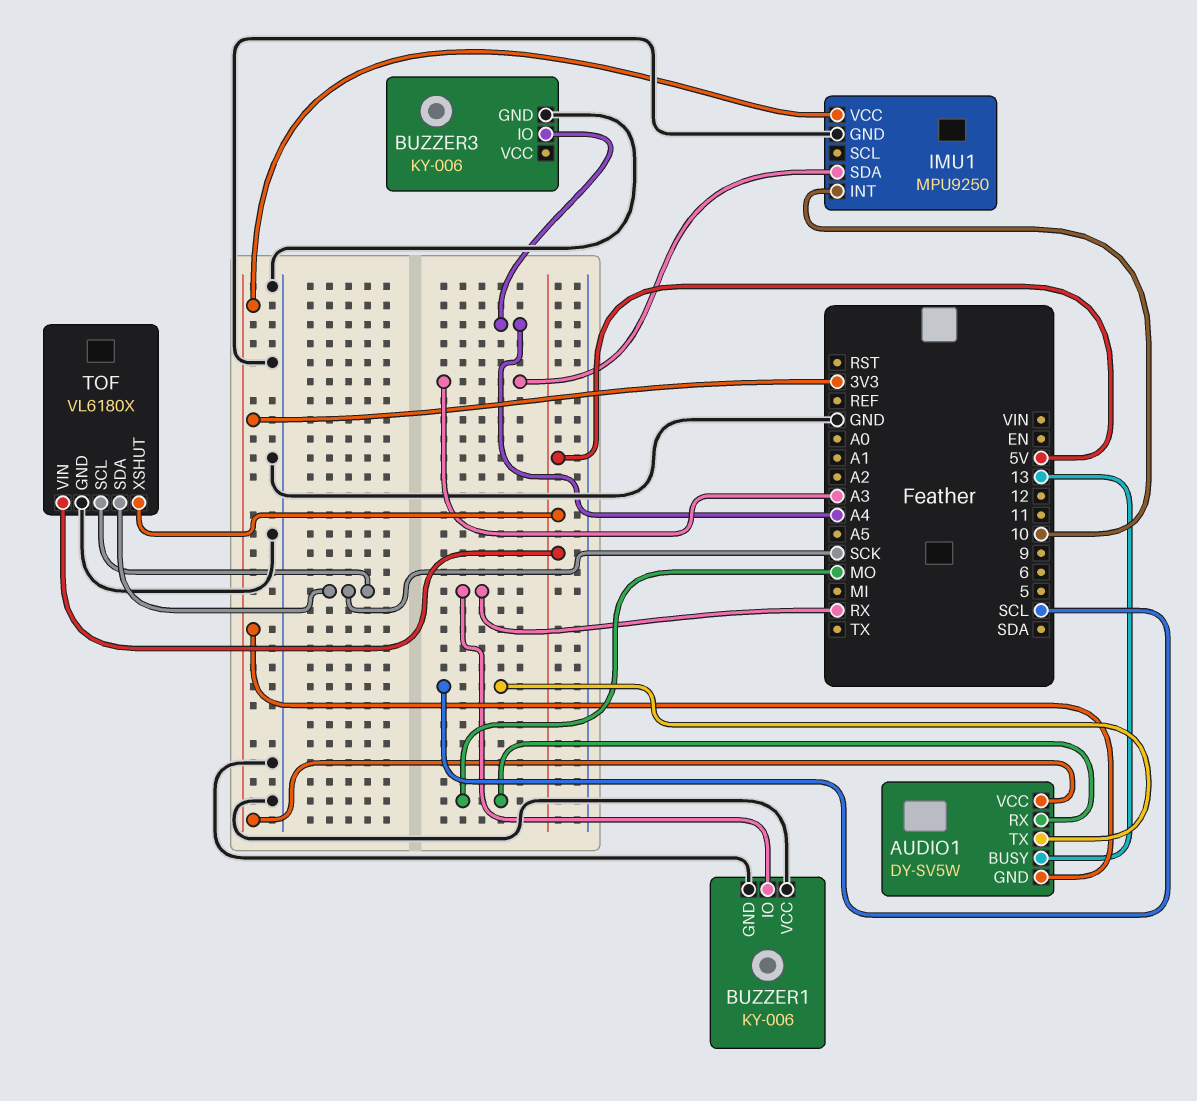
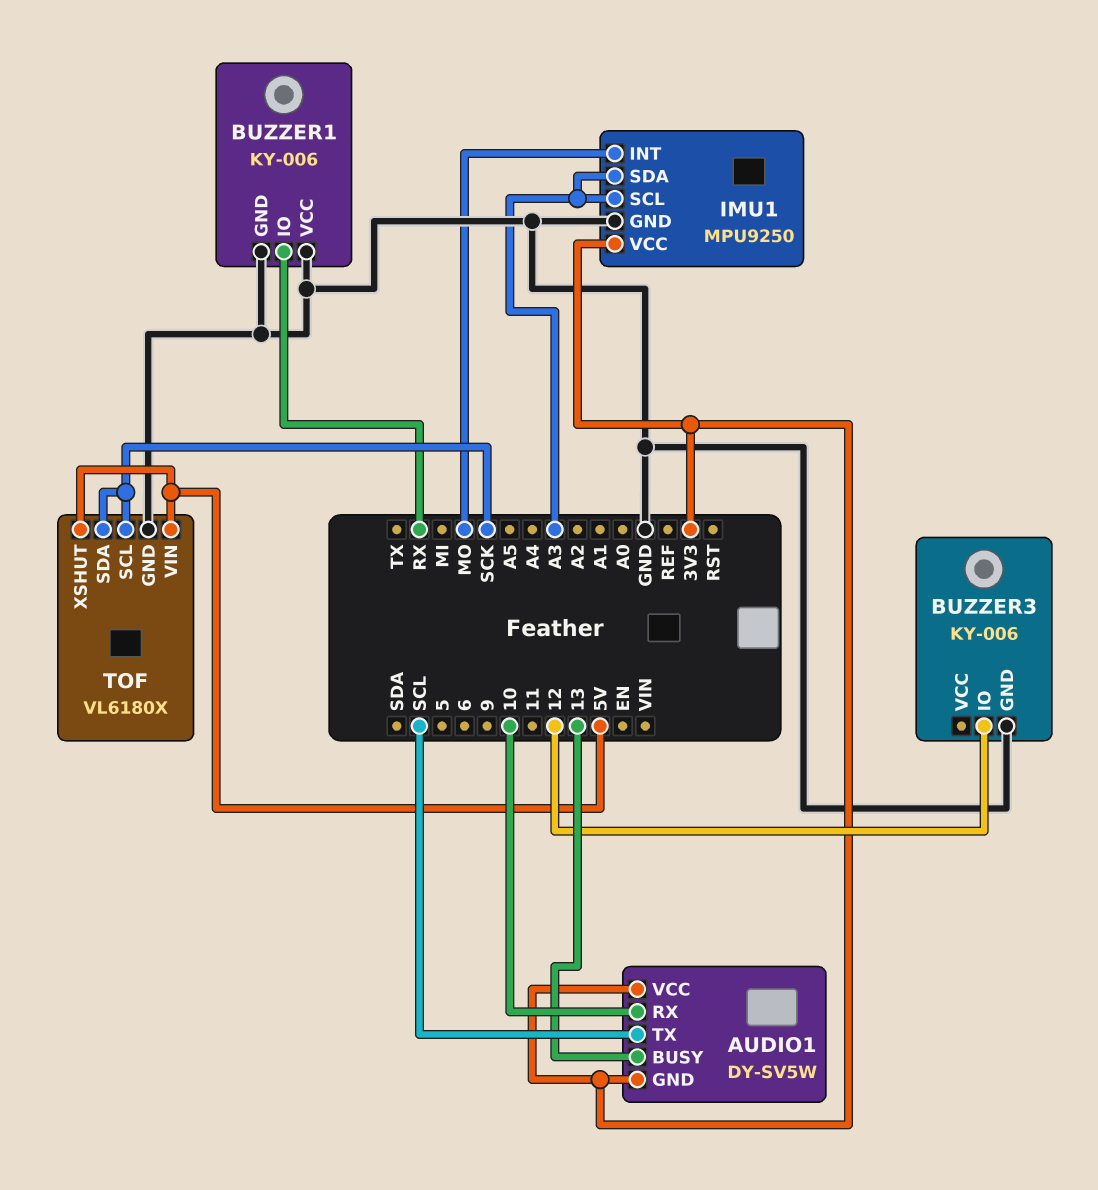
AUDIO1 pin RX: MO -> 10
BUZZER3 pin IO: A4 -> 12
IMU1 pin INT: 10 -> MO
IMU1 pin SCL: none -> A3

